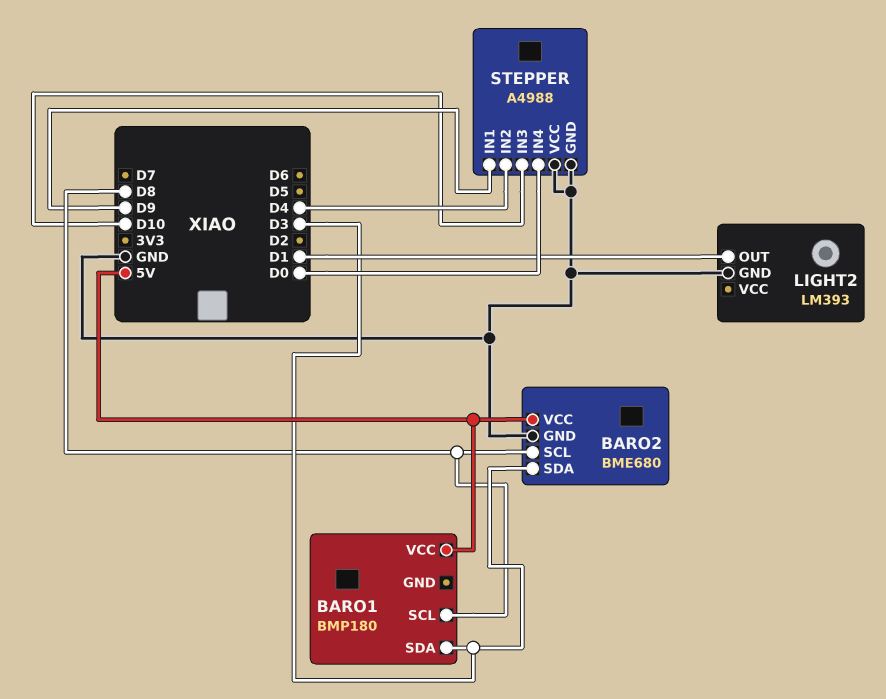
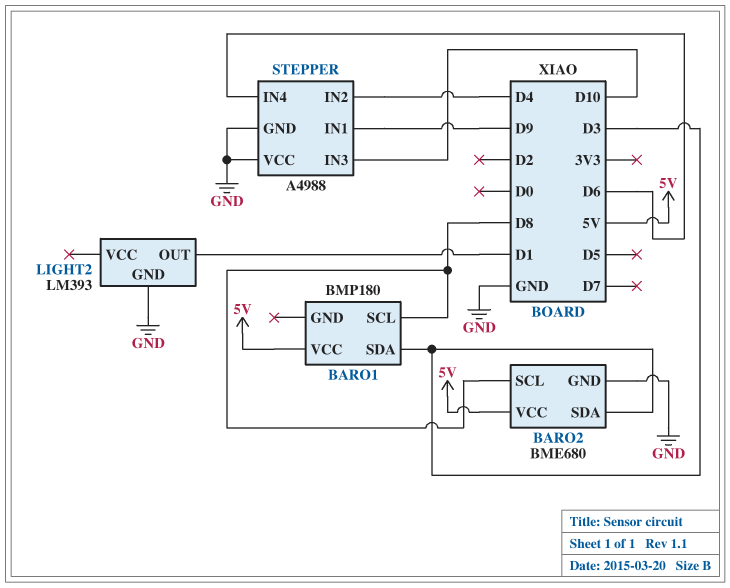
STEPPER pin IN4: D0 -> D6

